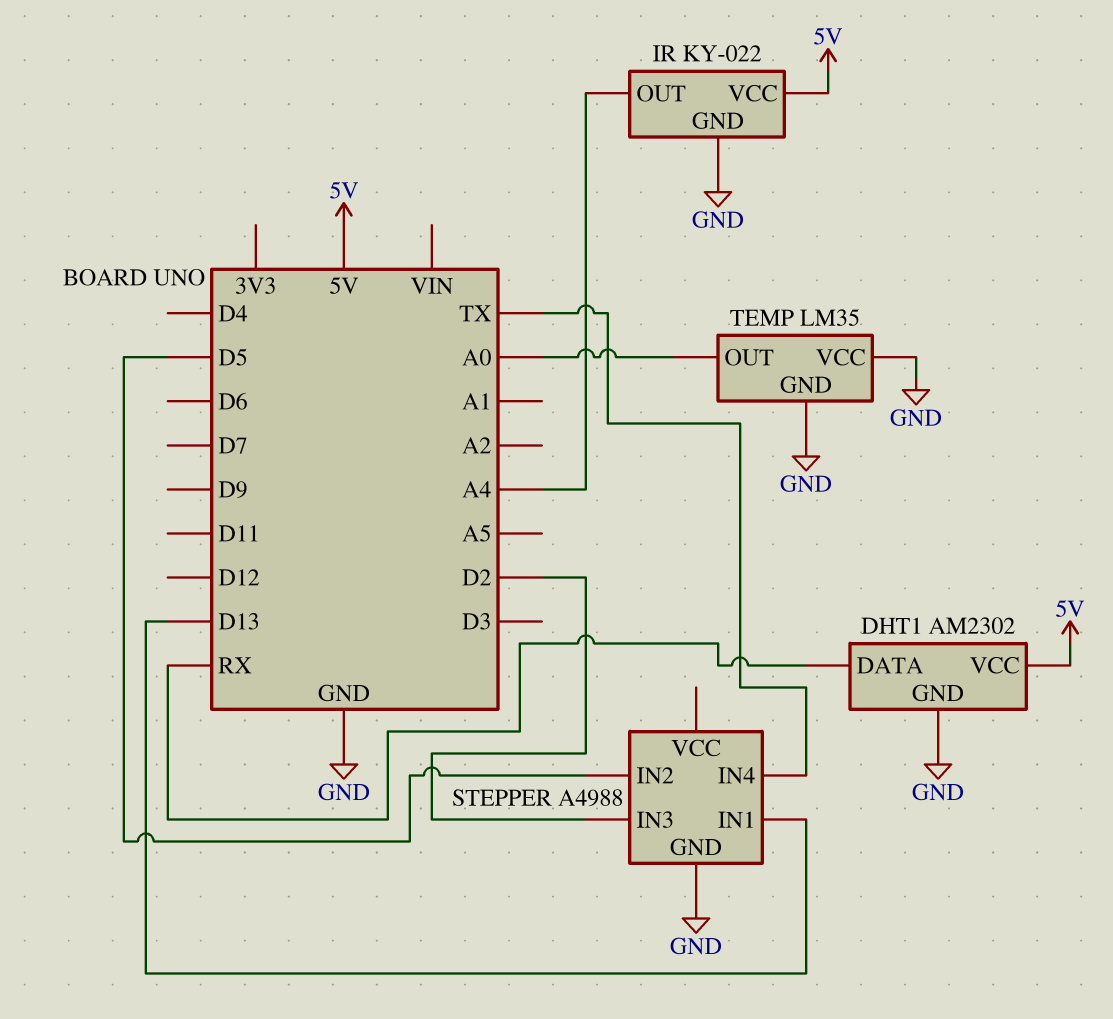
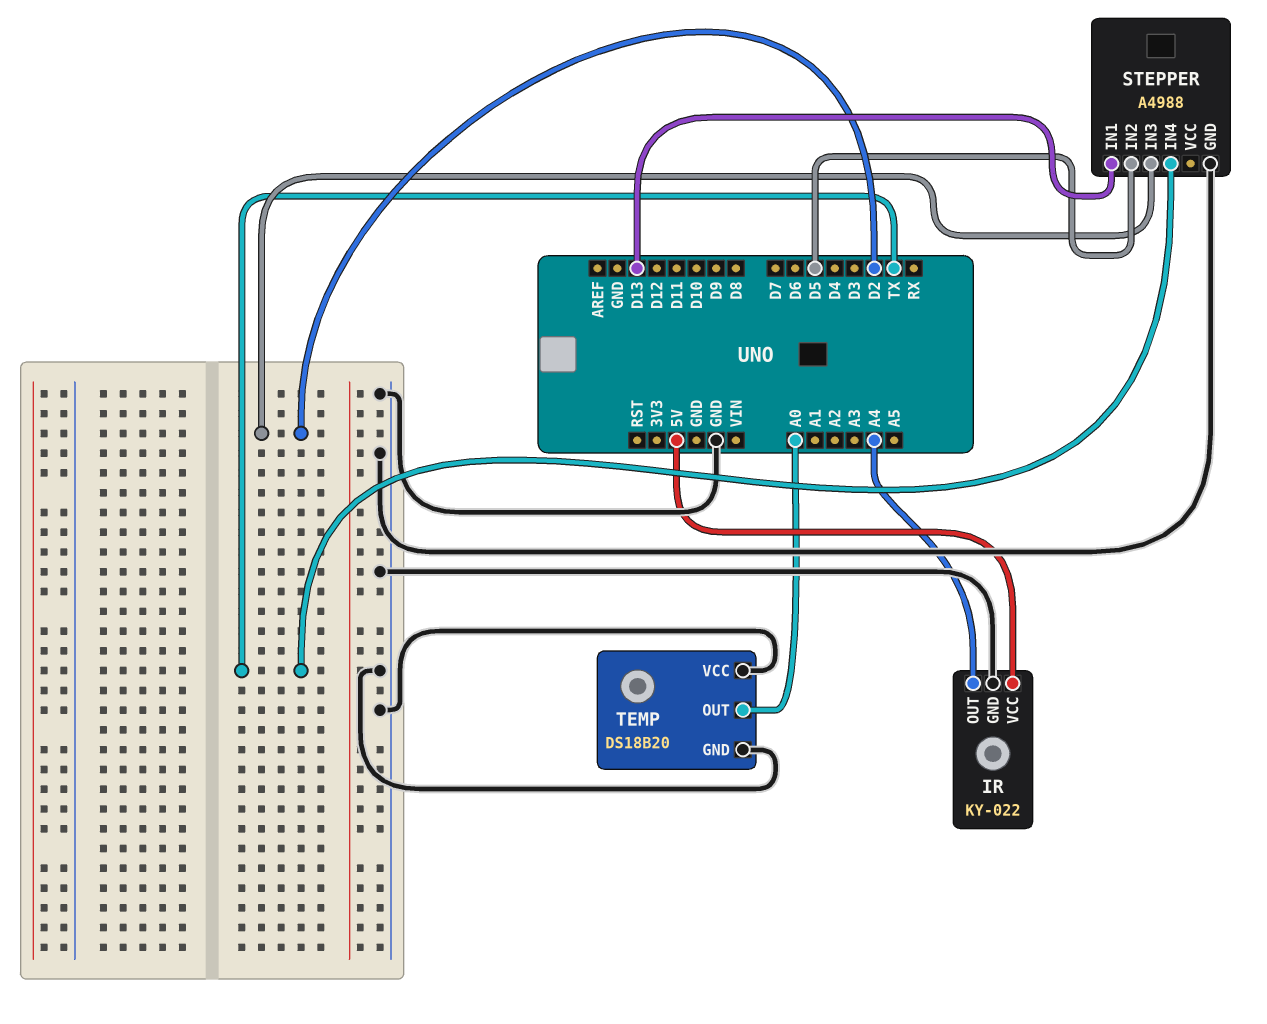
DHT1: AM2302 -> none
DHT1 pin DATA: RX -> none
DHT1 pin GND: GND -> none
DHT1 pin VCC: 5V -> none
TEMP: LM35 -> DS18B20

